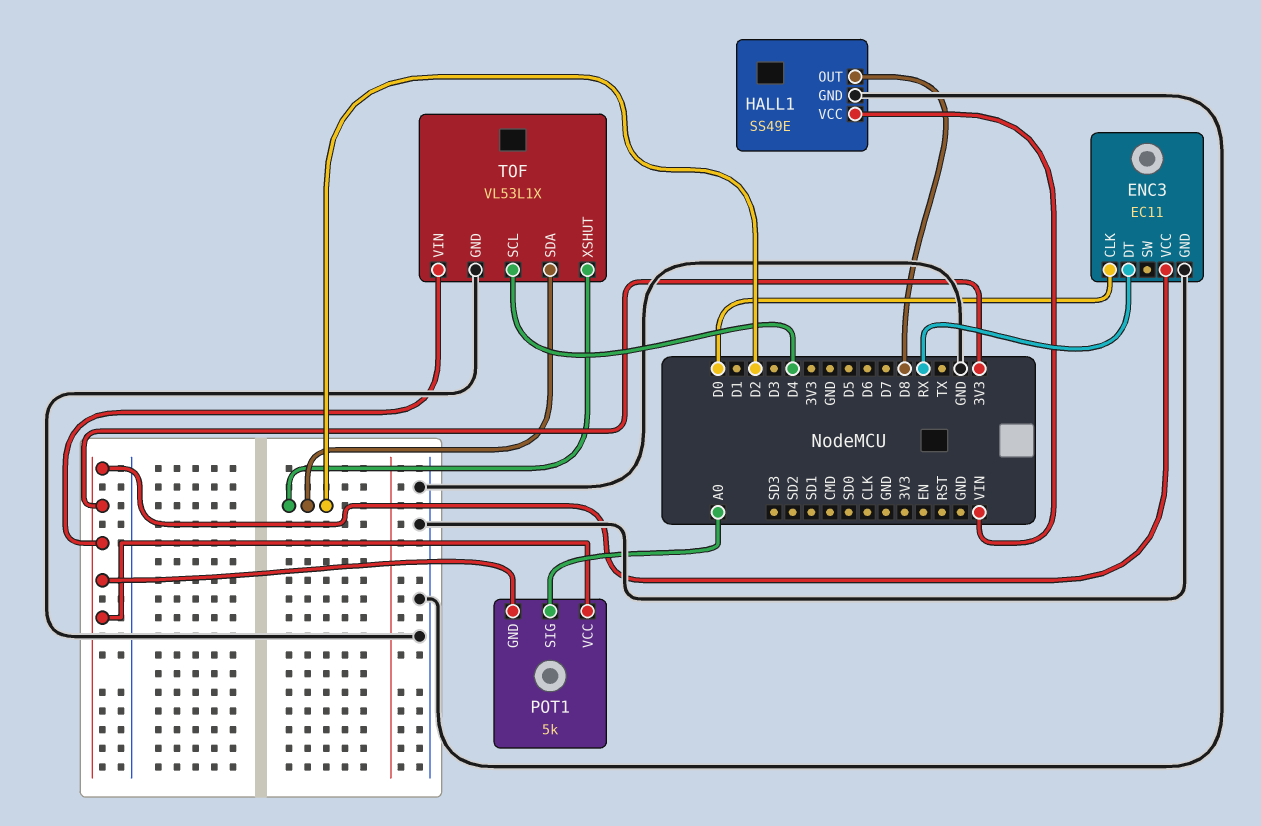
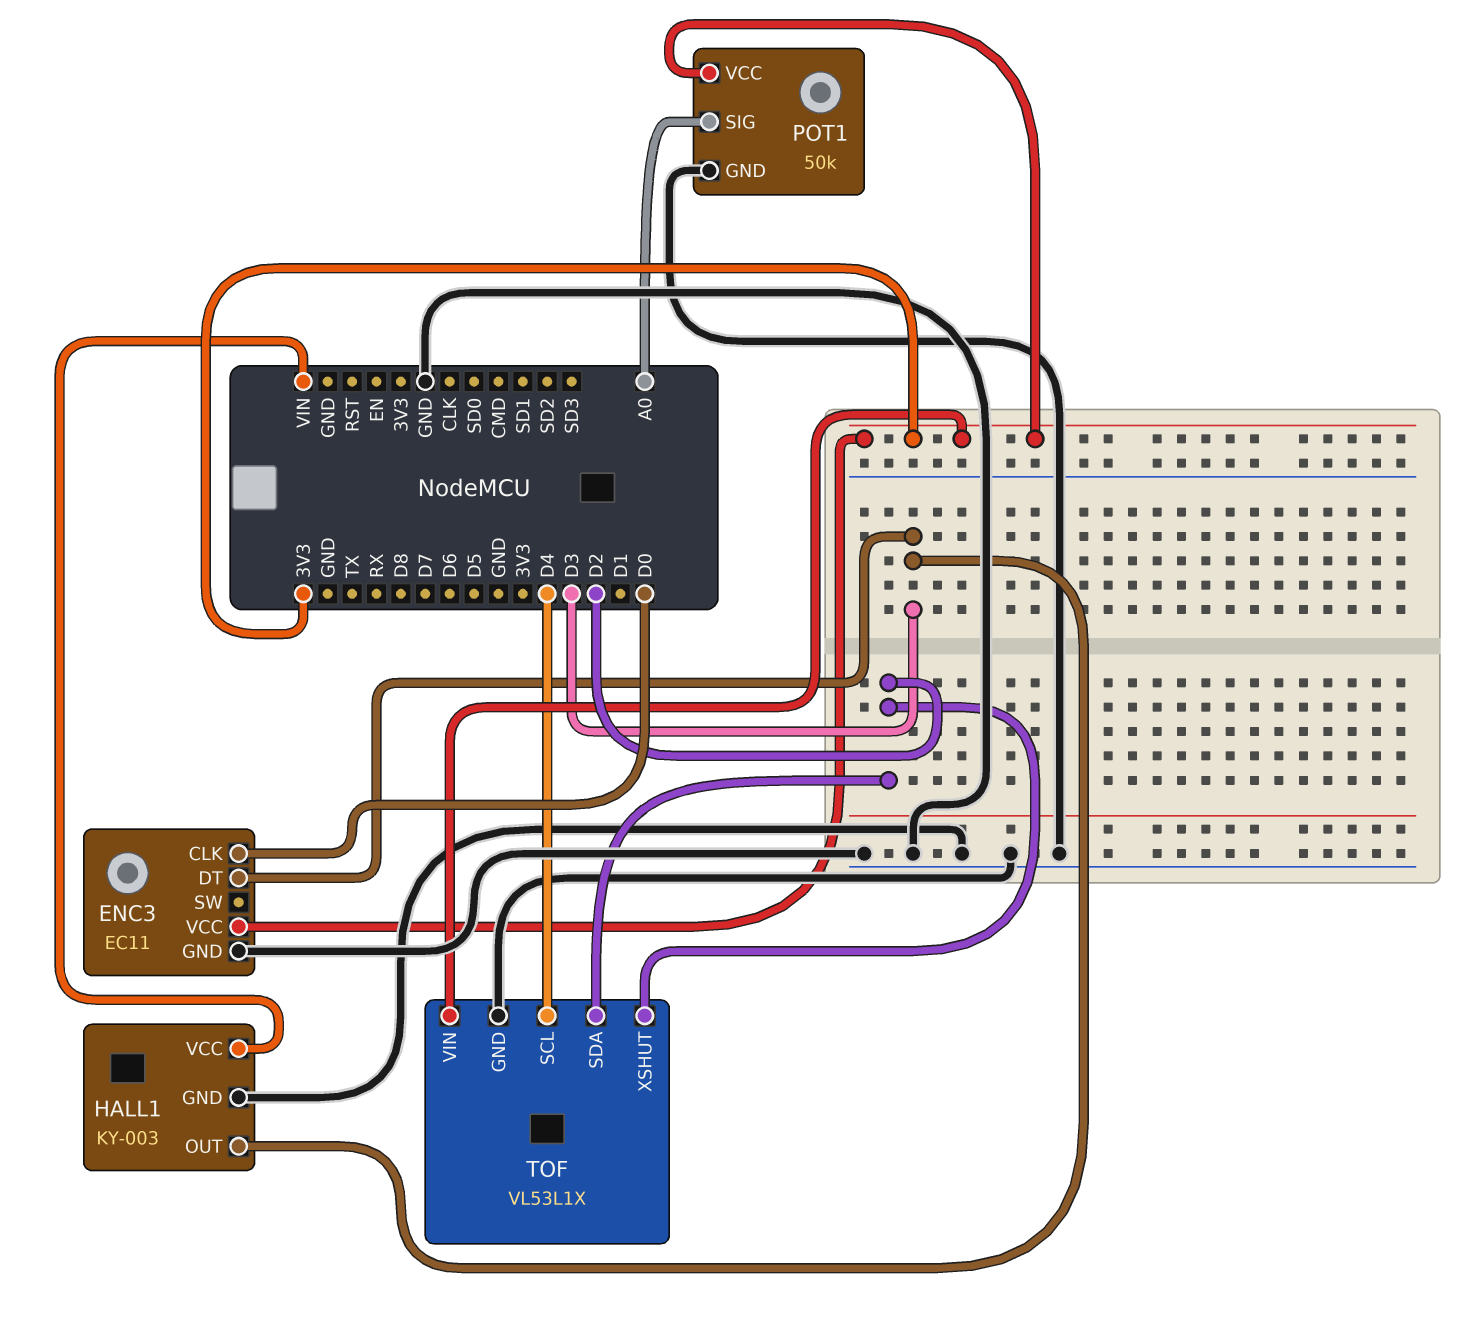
ENC3 pin DT: RX -> D3
HALL1: SS49E -> KY-003
HALL1 pin OUT: D8 -> D3
POT1: 5k -> 50k
POT1 pin GND: 3V3 -> GND

